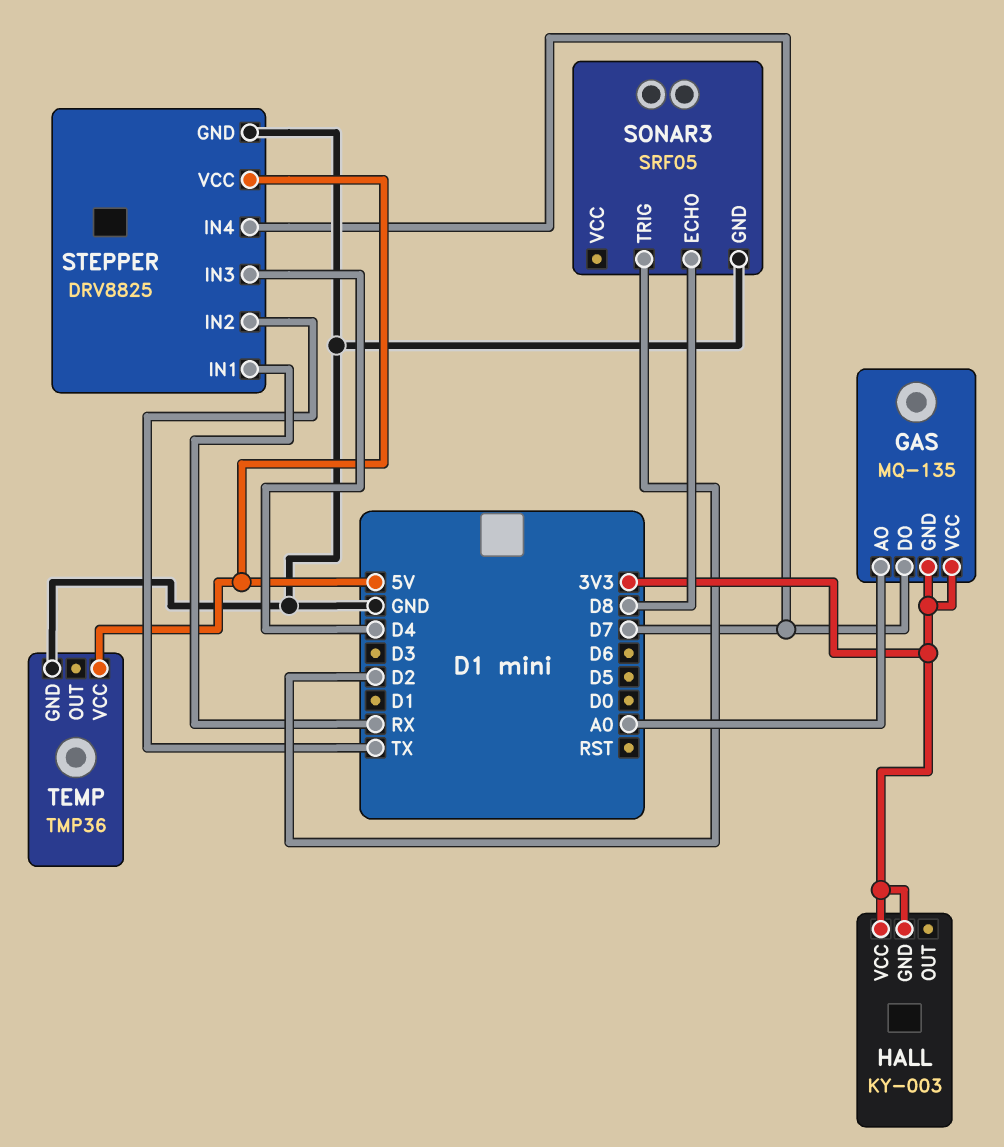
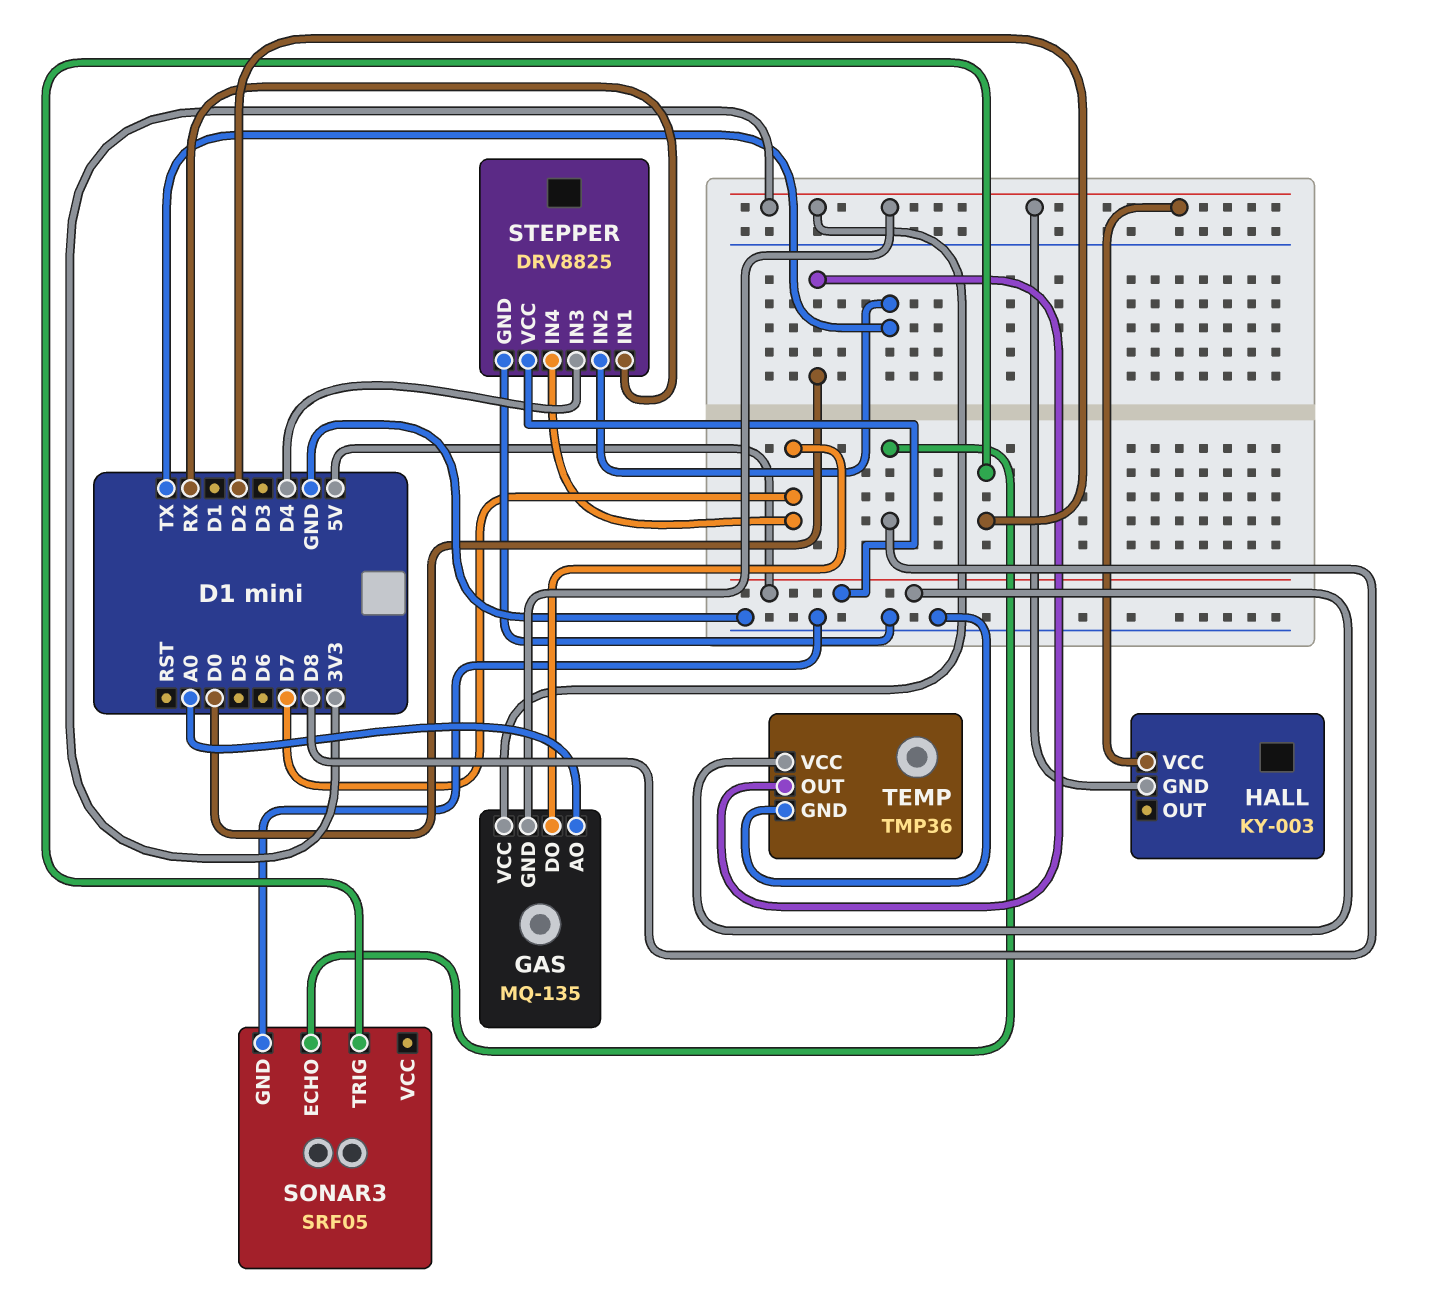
TEMP pin OUT: none -> D0

